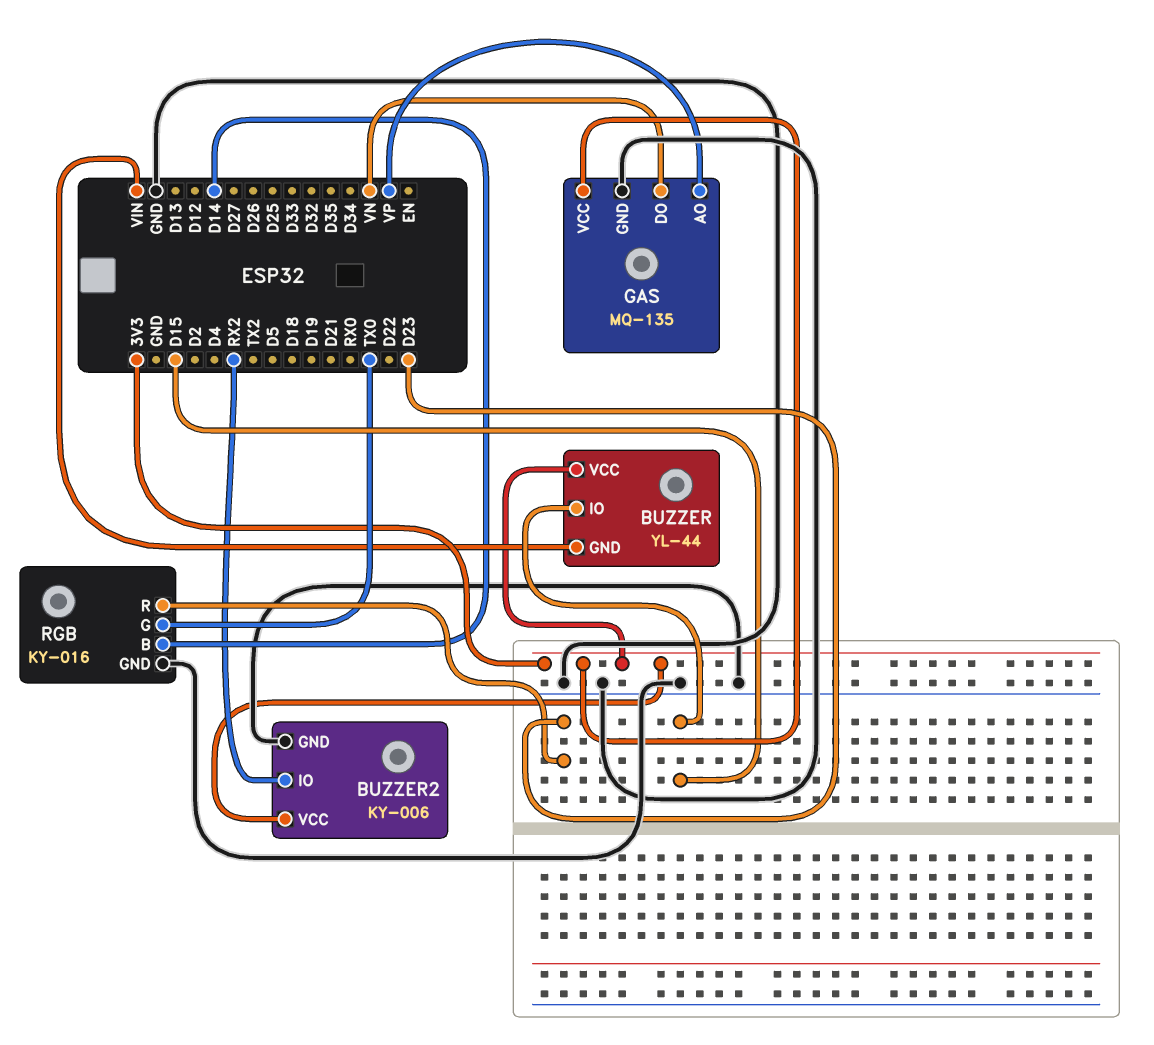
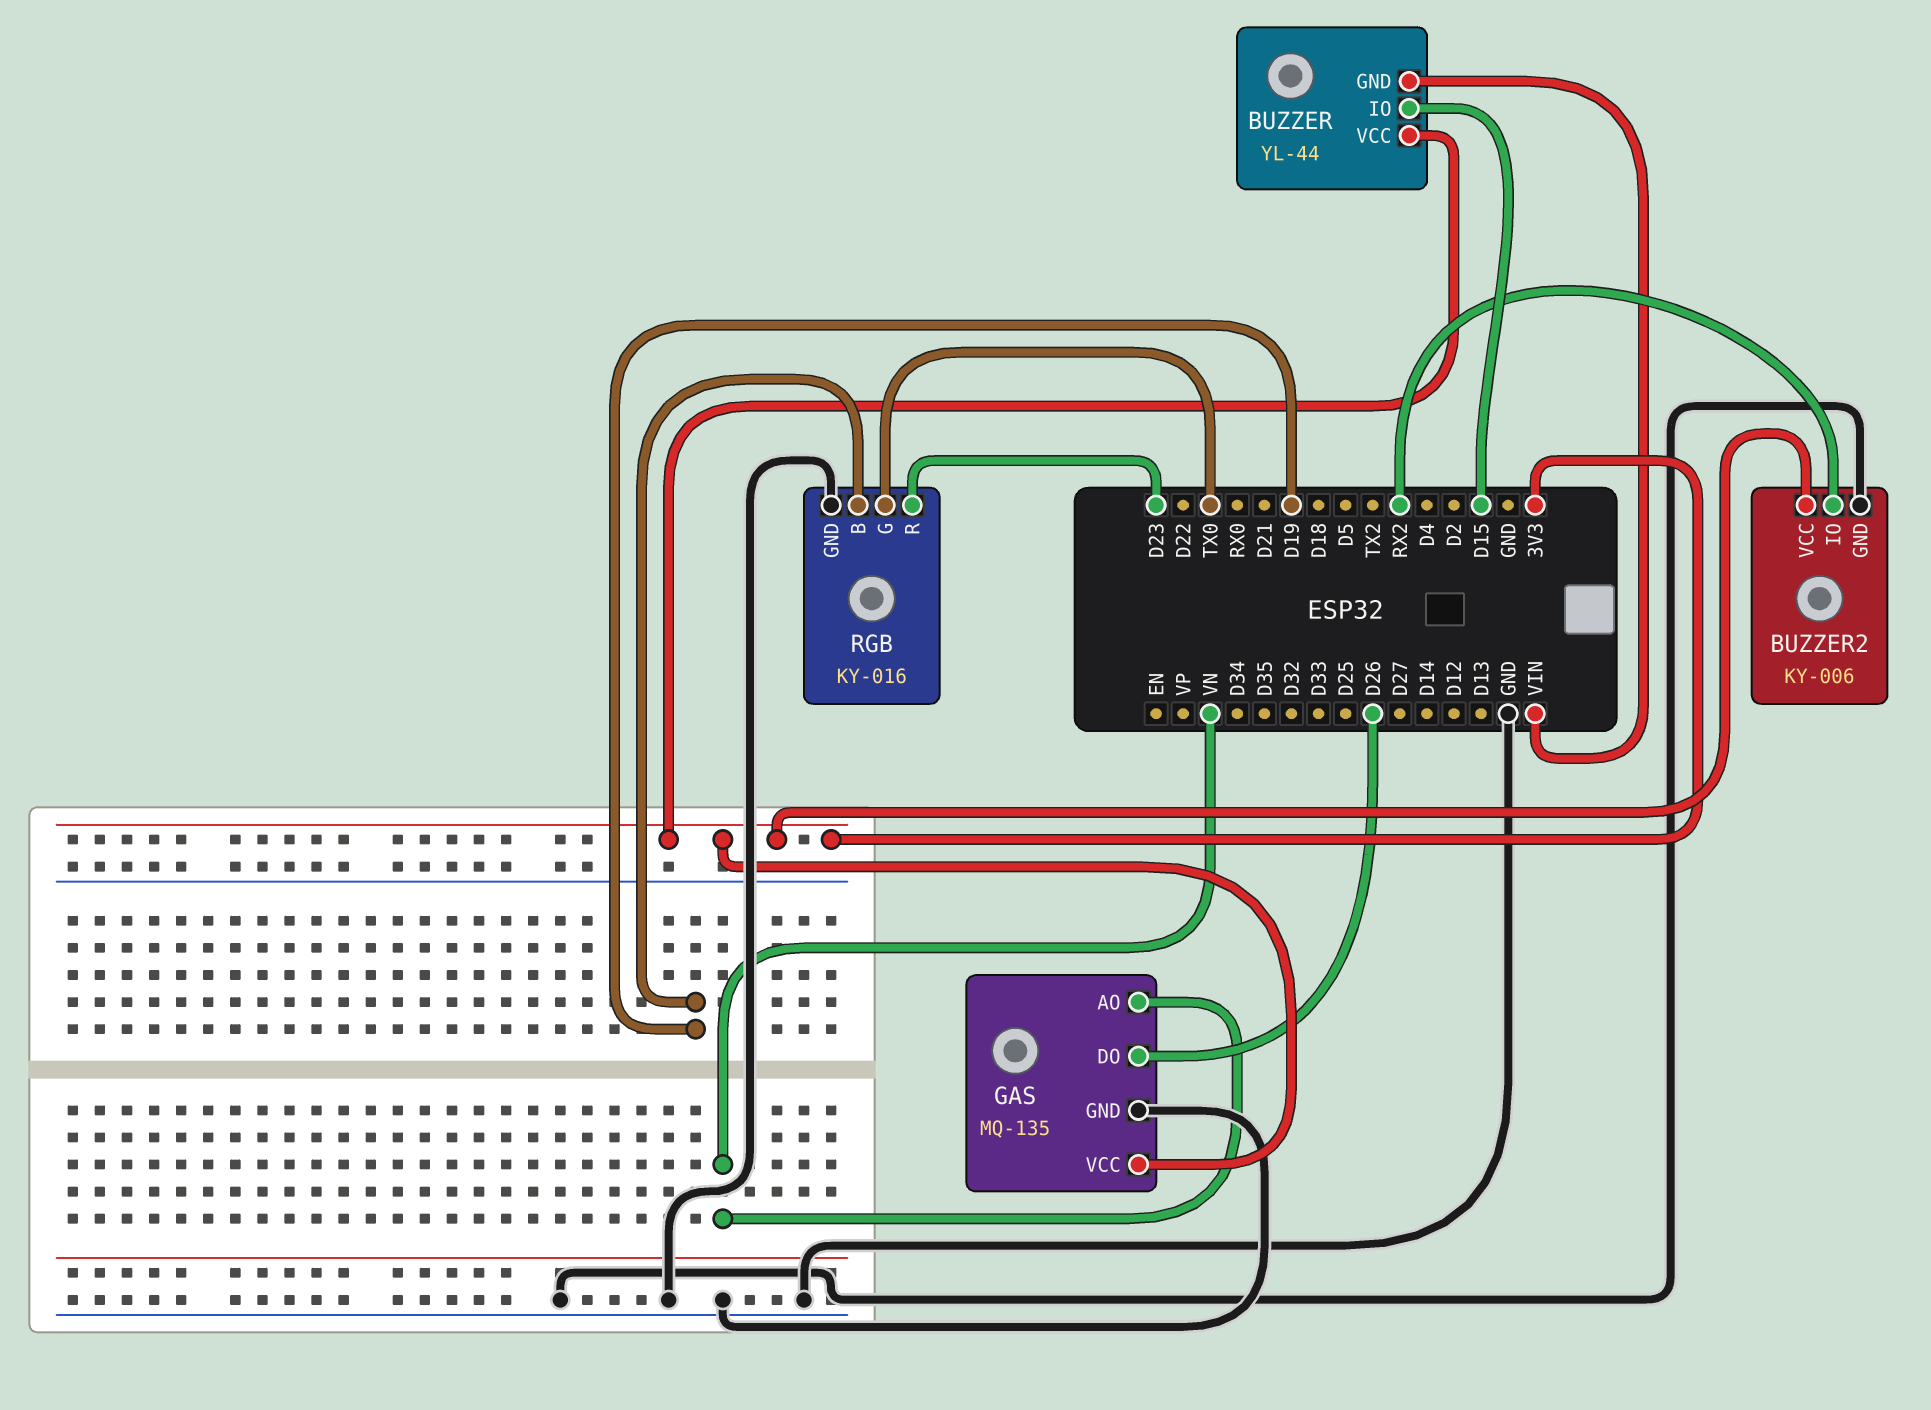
GAS pin AO: VP -> VN
GAS pin DO: VN -> D26
RGB pin B: D14 -> D19

